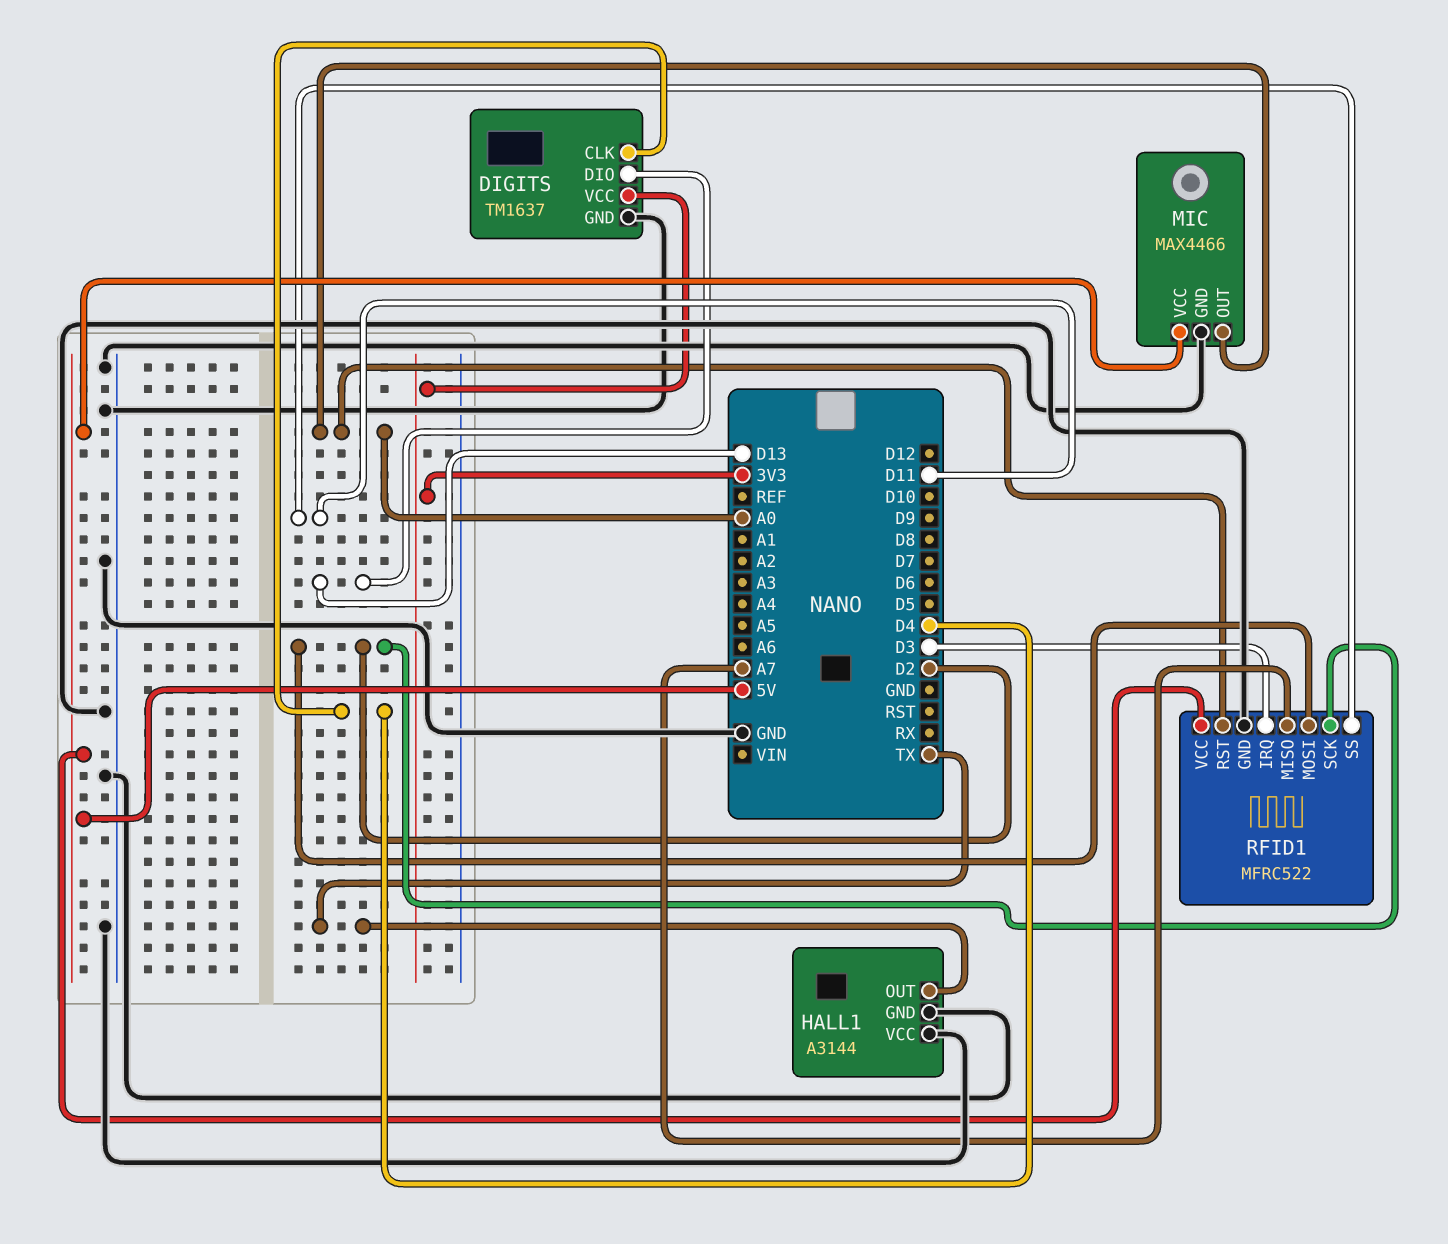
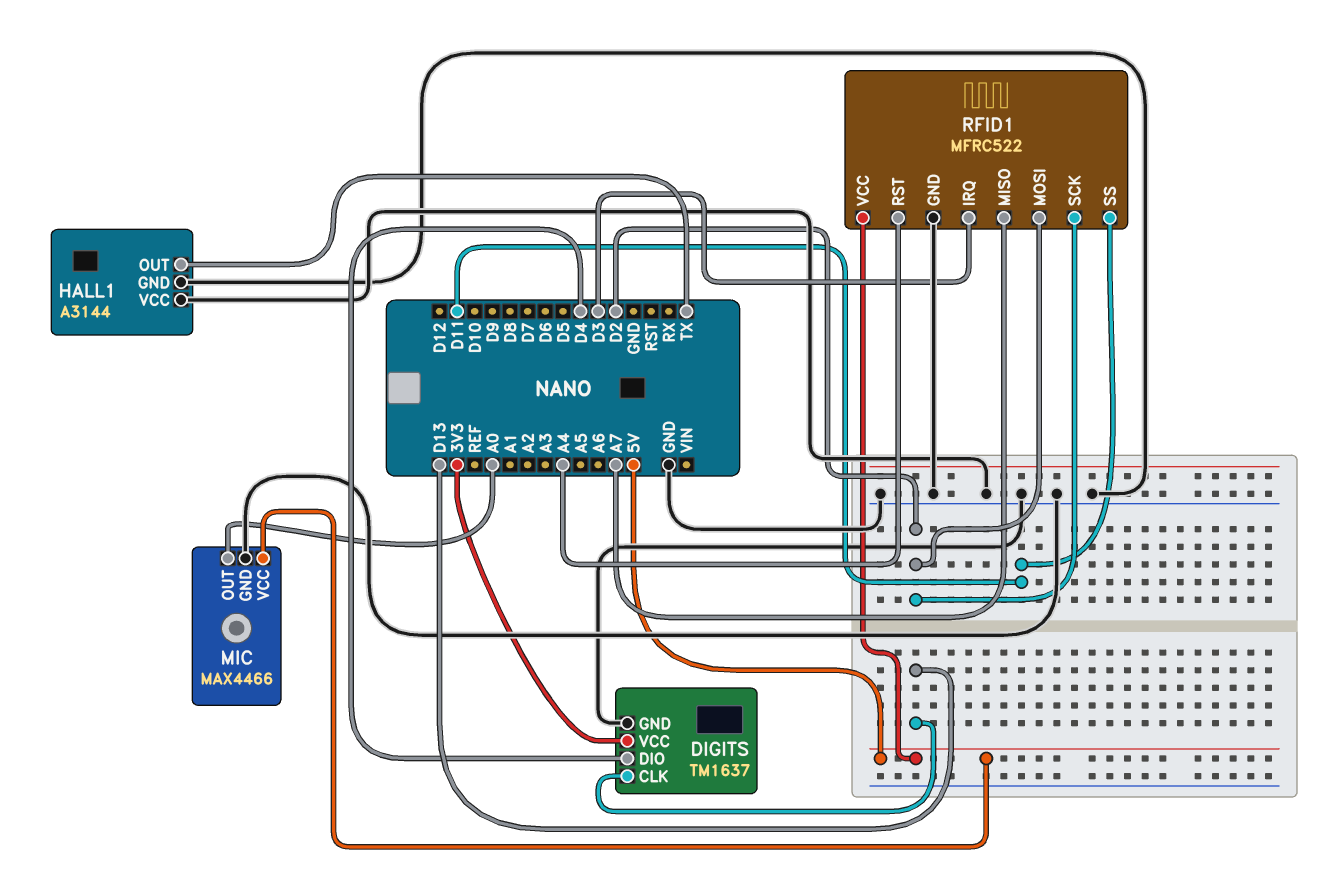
DIGITS pin CLK: D4 -> D13
DIGITS pin DIO: D13 -> D4
RFID1 pin RST: A0 -> A4

